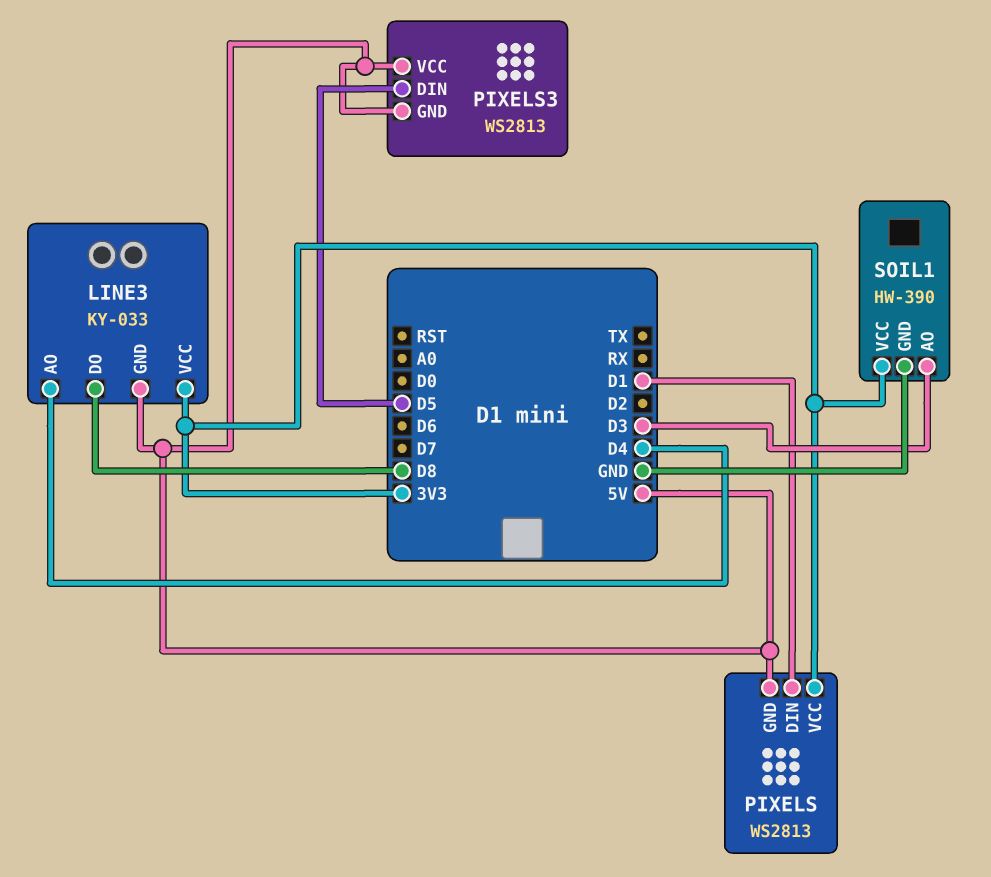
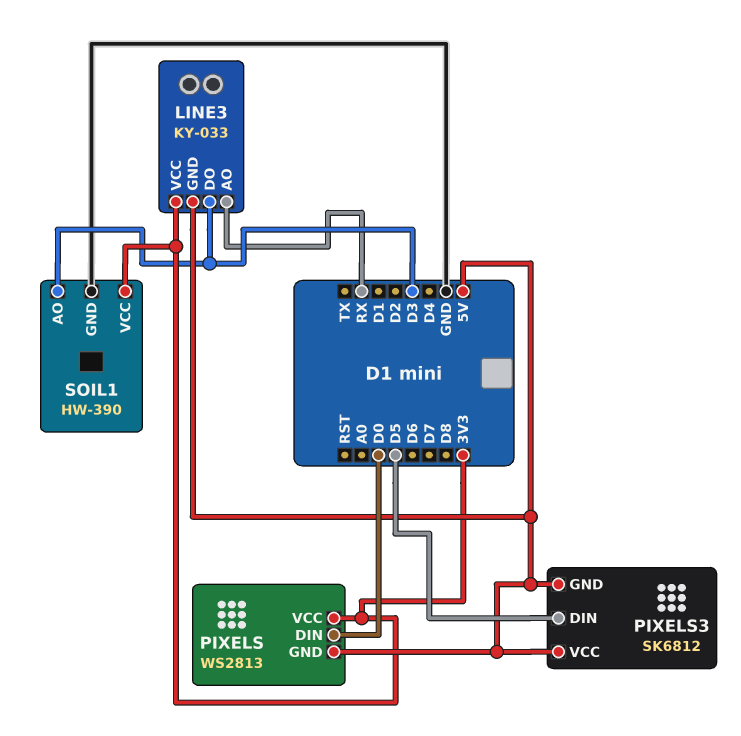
LINE3 pin AO: D4 -> RX
LINE3 pin DO: D8 -> D3
PIXELS pin DIN: D1 -> D0
PIXELS3: WS2813 -> SK6812

